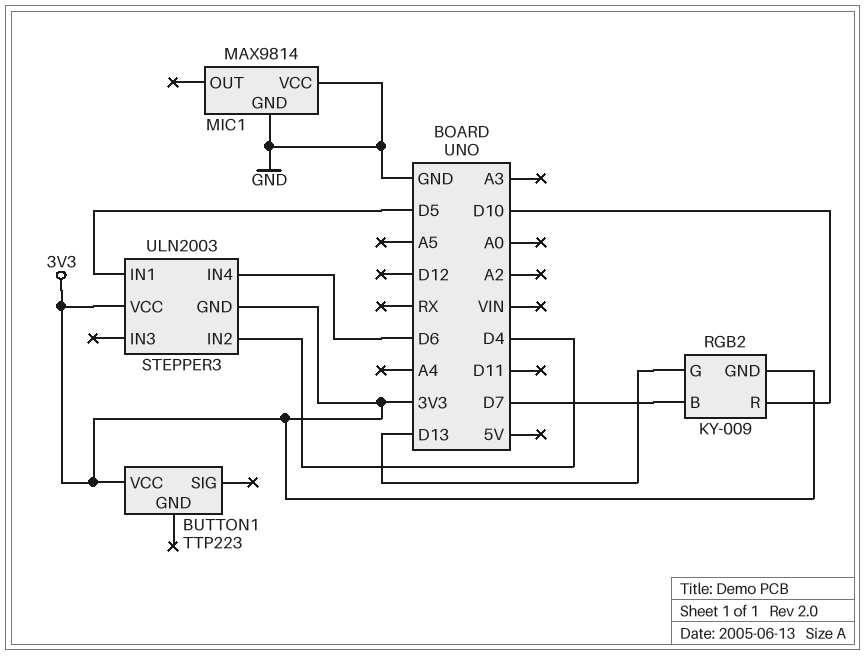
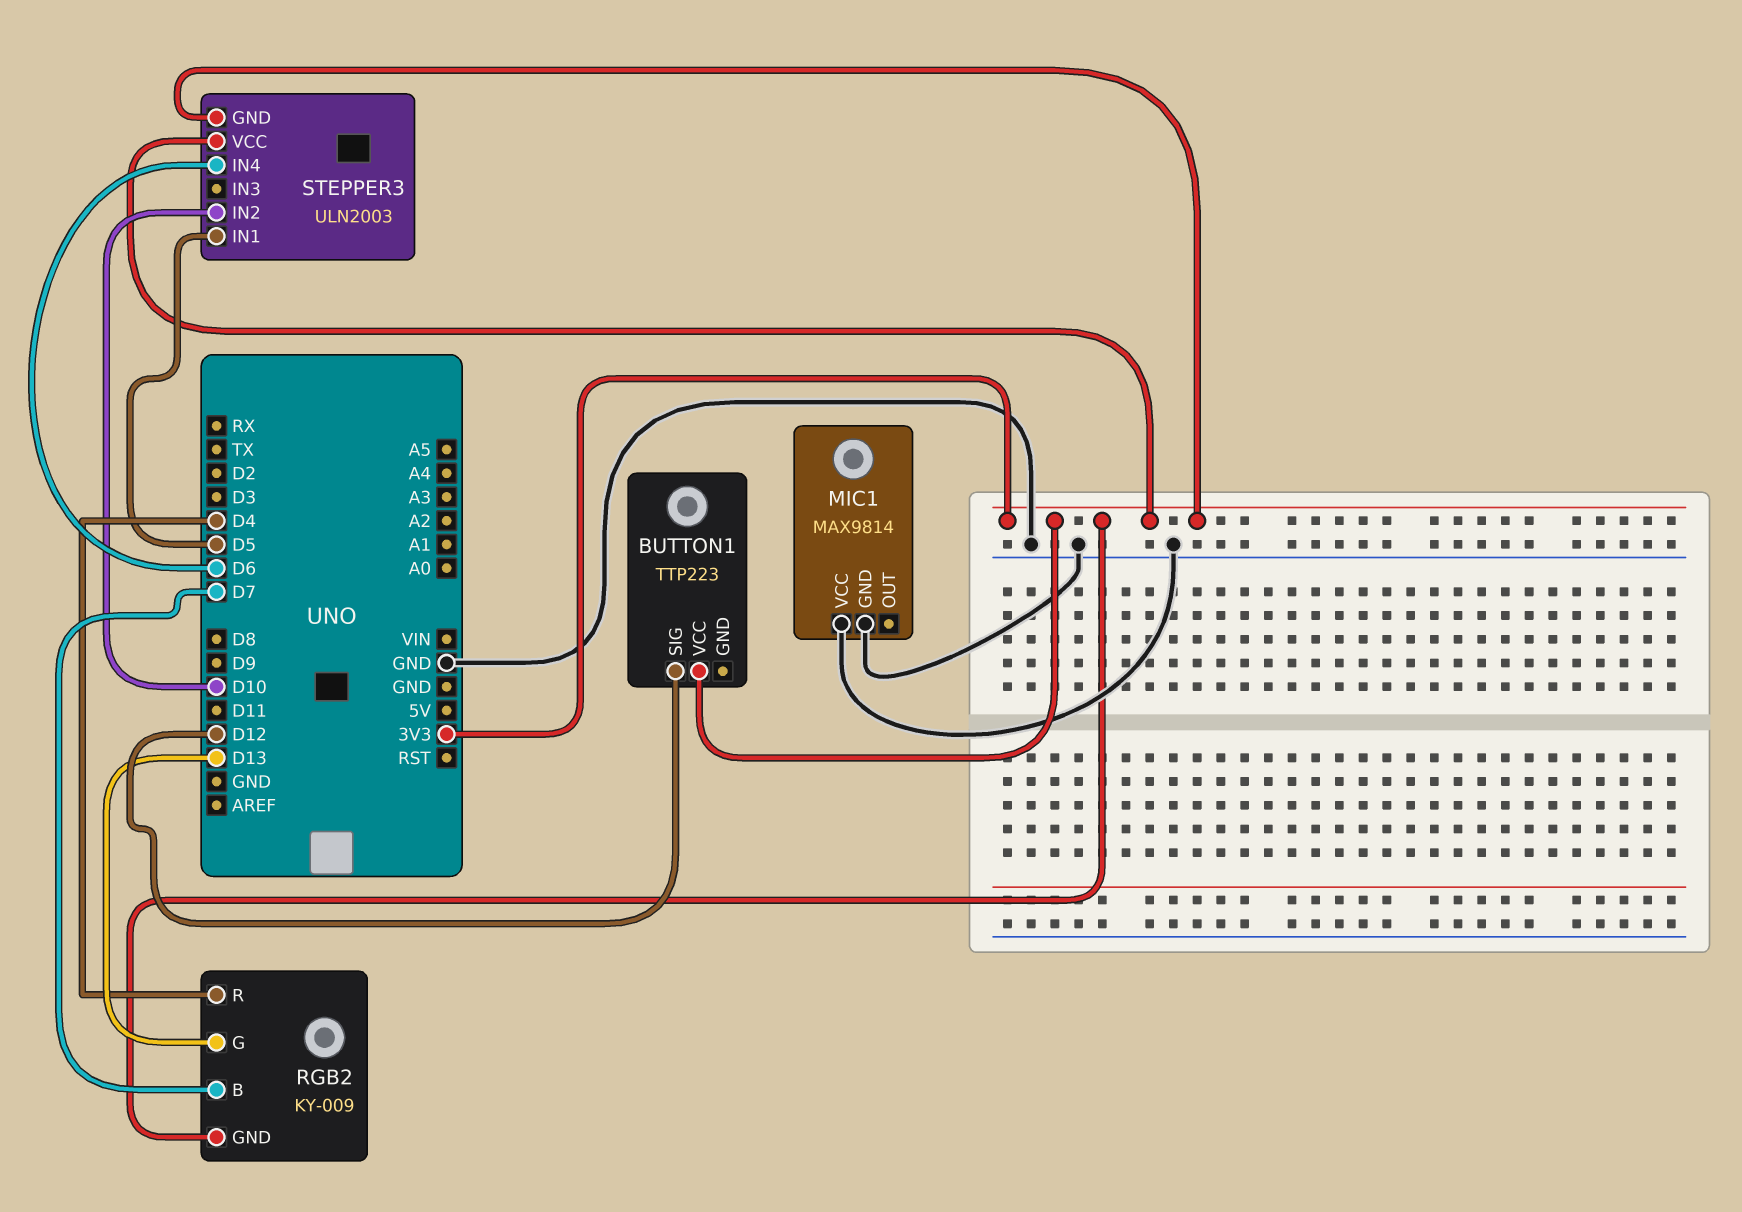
BUTTON1 pin SIG: none -> D12
RGB2 pin R: D10 -> D4
STEPPER3 pin IN2: D4 -> D10

